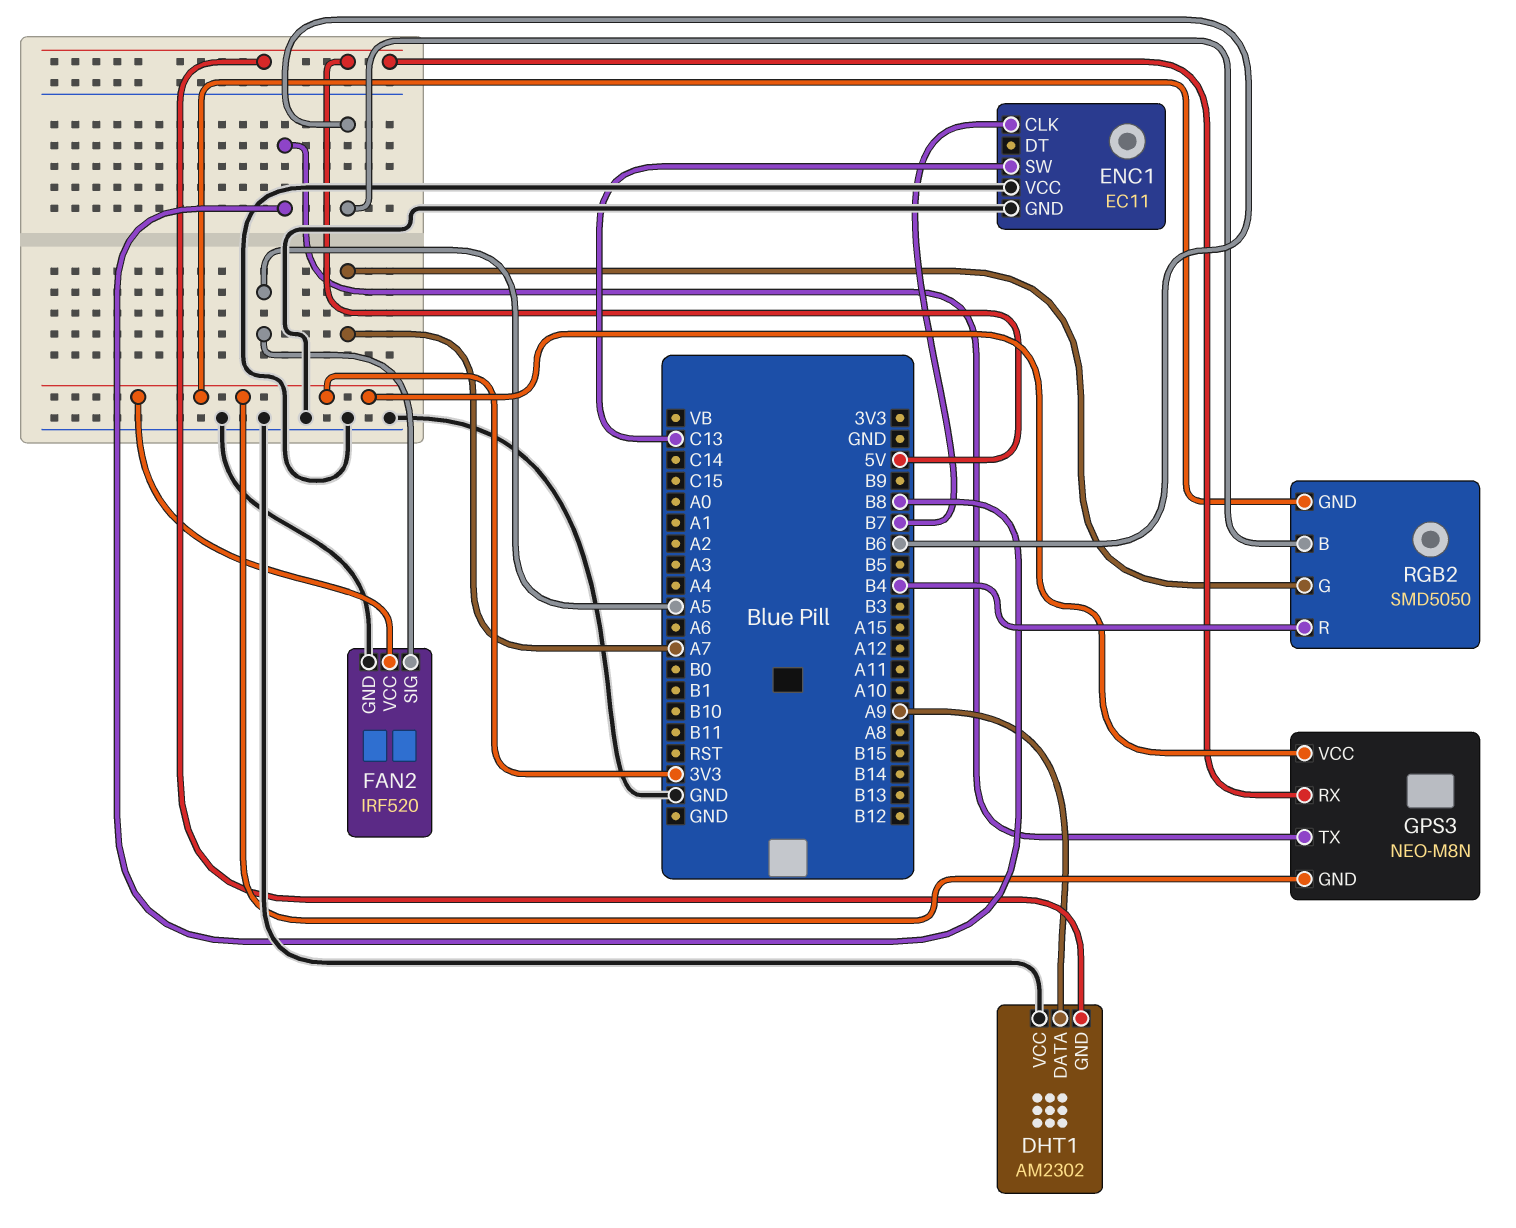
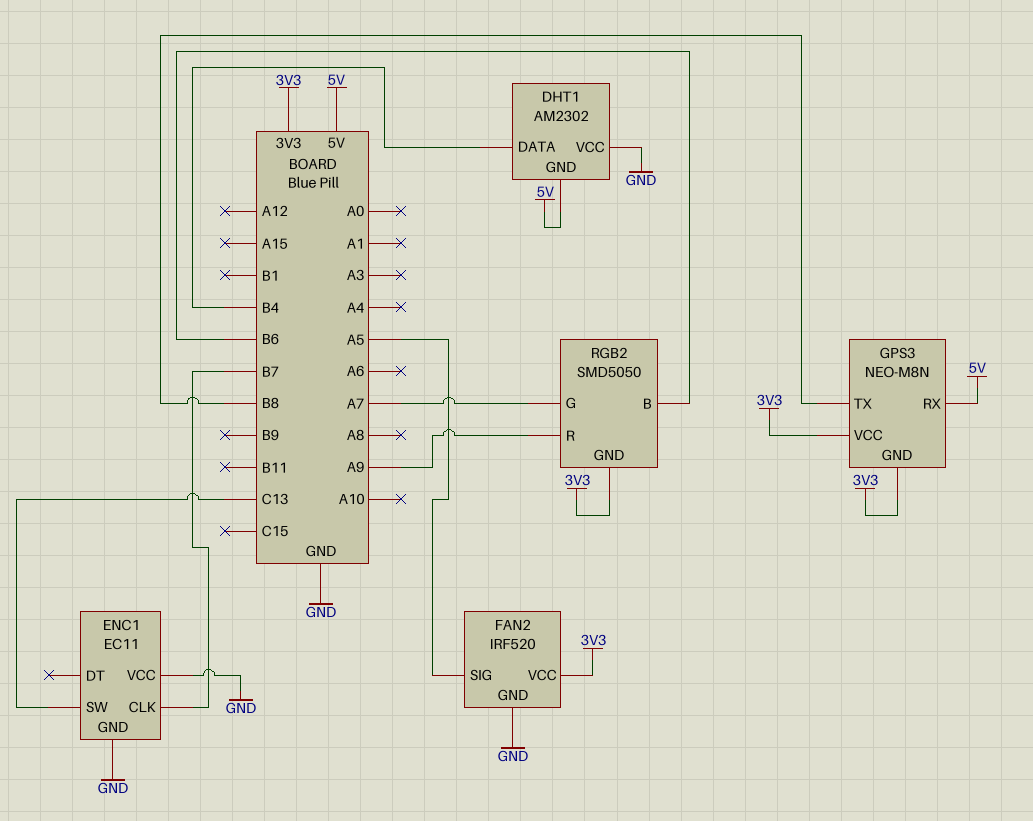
DHT1 pin DATA: A9 -> B4
RGB2 pin R: B4 -> A9

